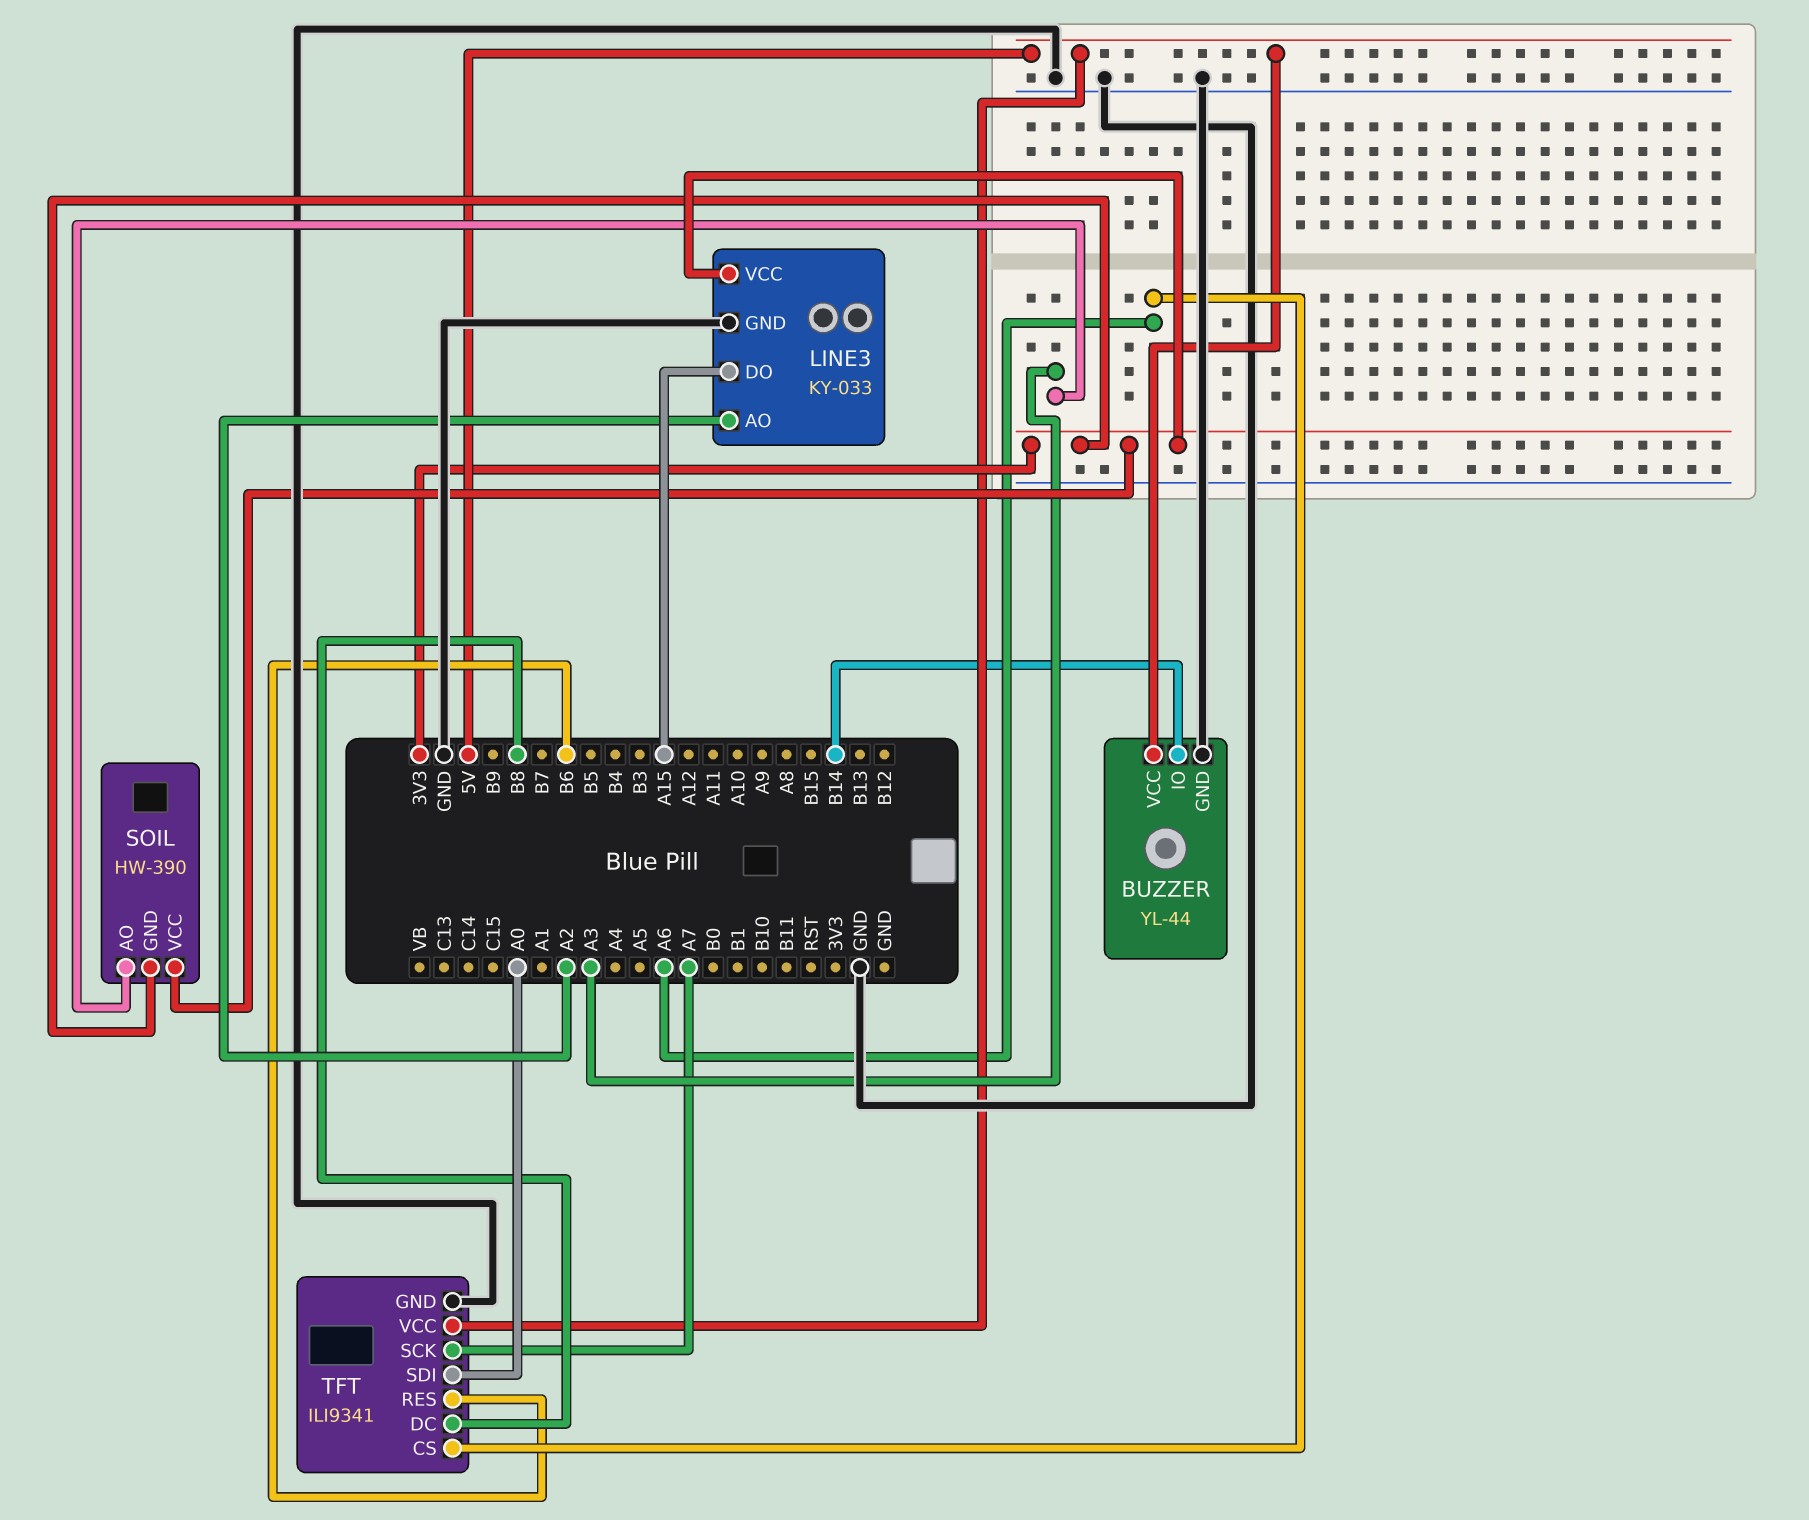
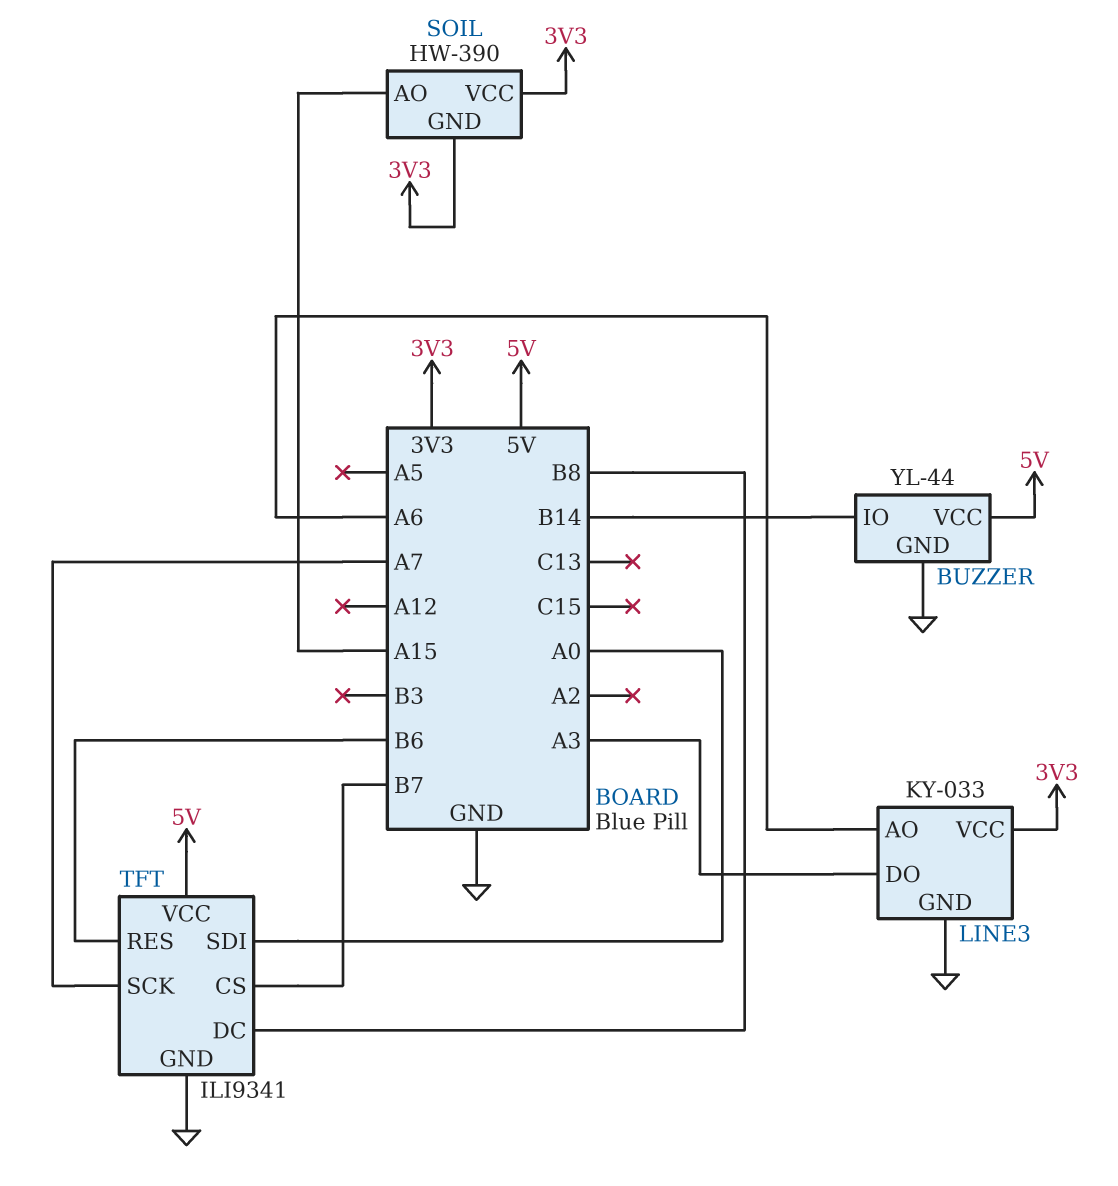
LINE3 pin AO: A2 -> A6
LINE3 pin DO: A15 -> A3
SOIL pin AO: A3 -> A15
TFT pin CS: A6 -> B7

